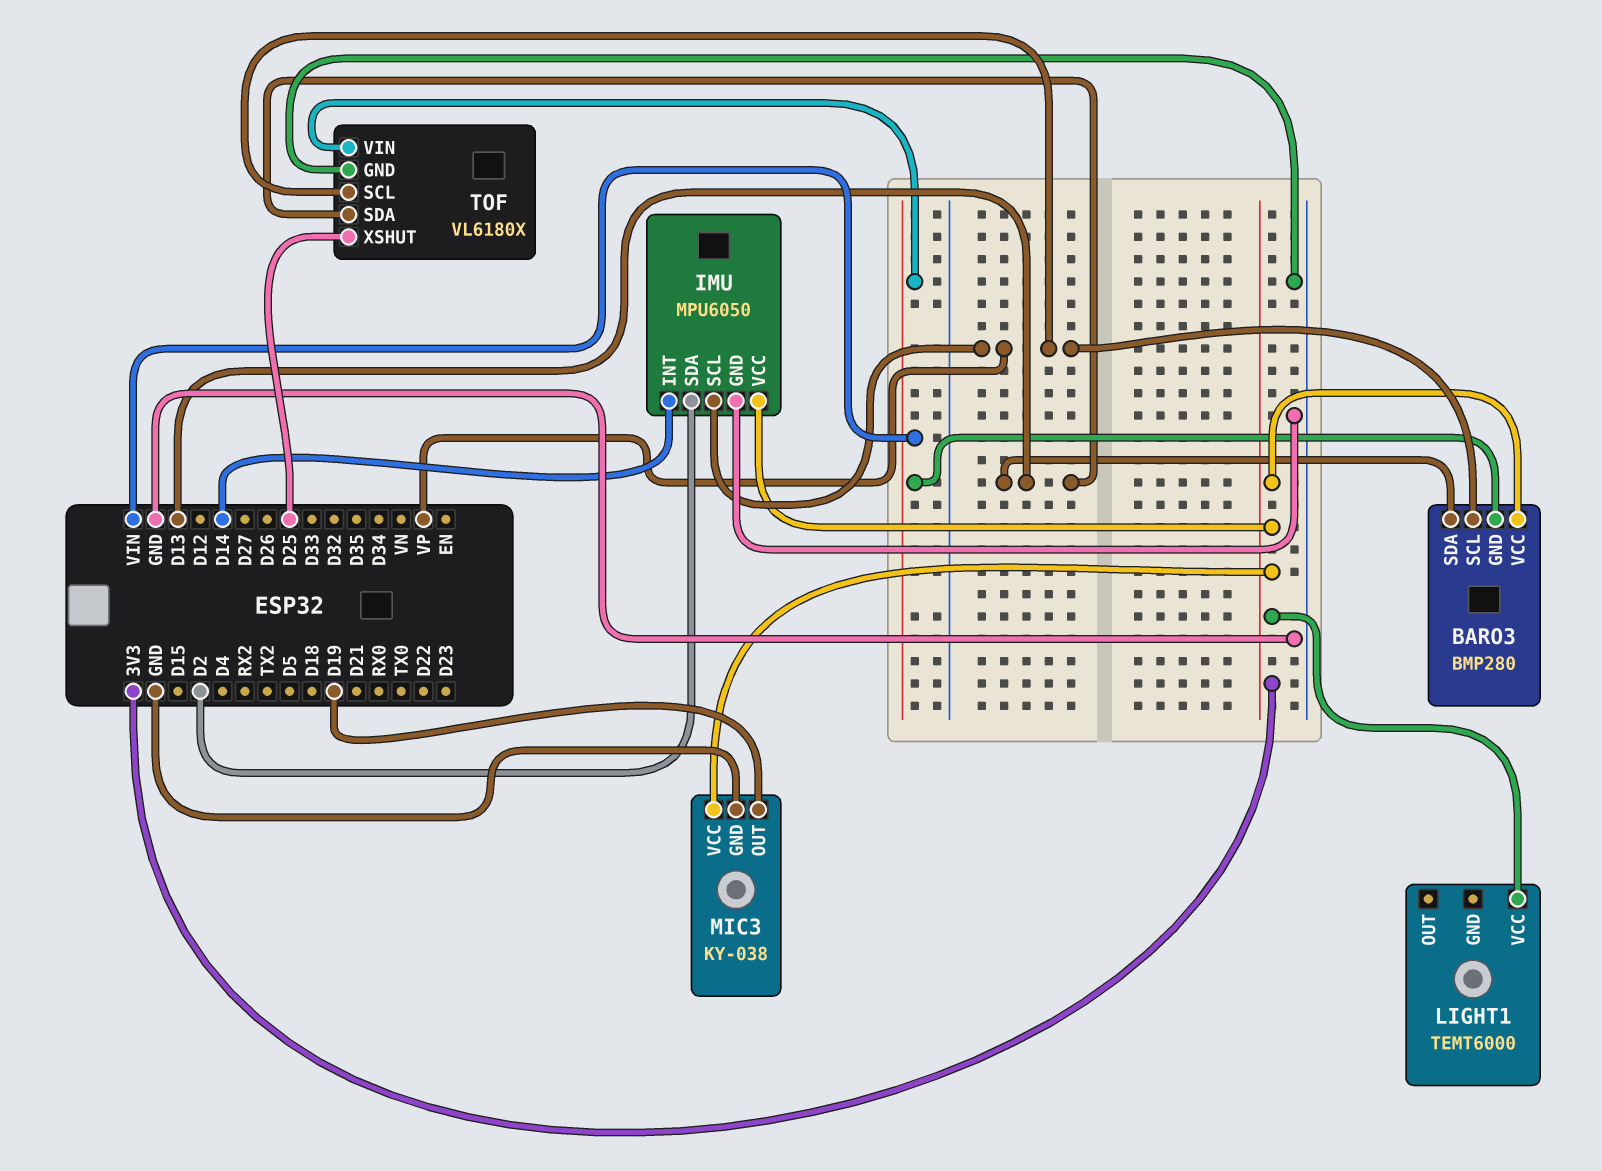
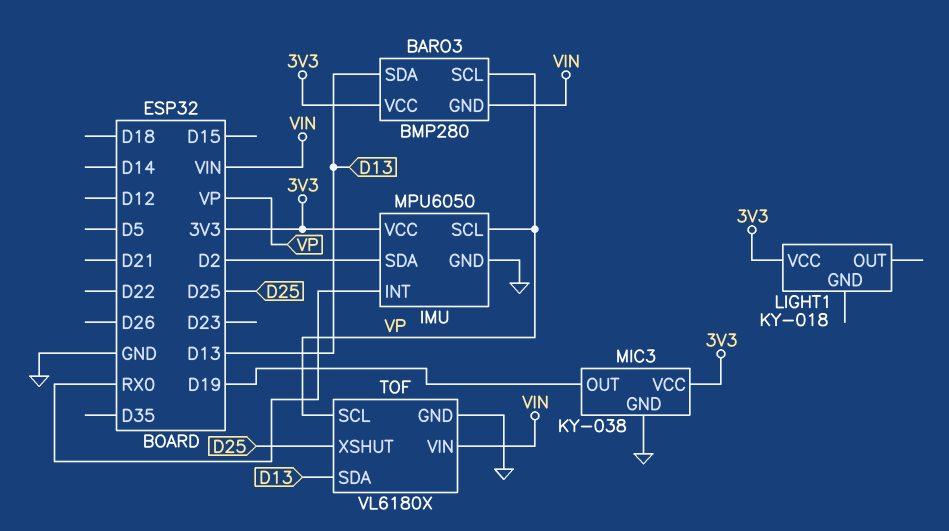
IMU pin INT: D14 -> RX0
LIGHT1: TEMT6000 -> KY-018

